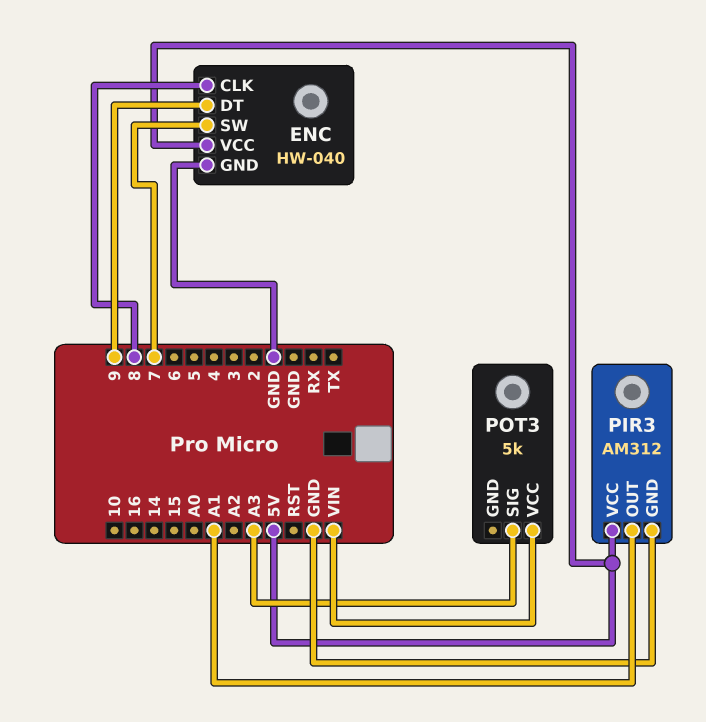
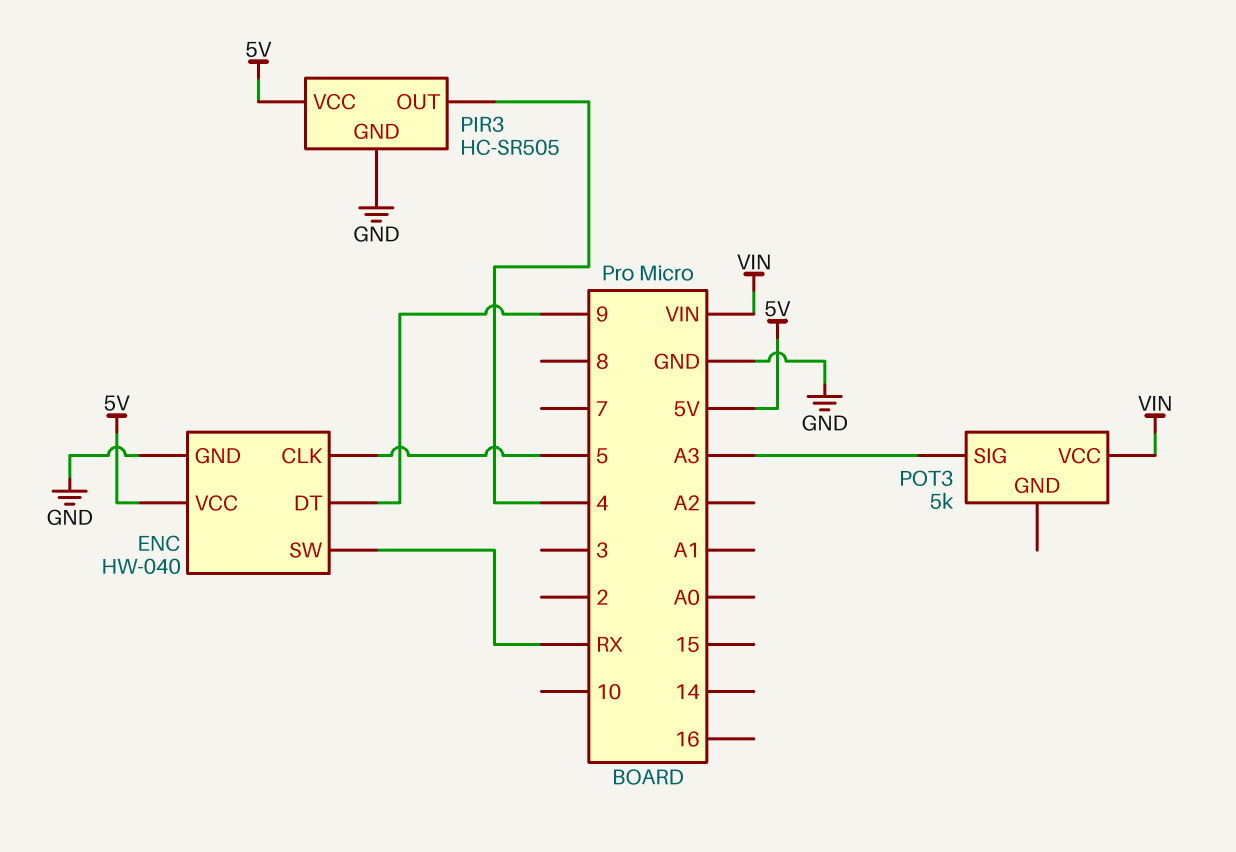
ENC pin CLK: 8 -> 5
ENC pin SW: 7 -> RX
PIR3: AM312 -> HC-SR505
PIR3 pin OUT: A1 -> 4

